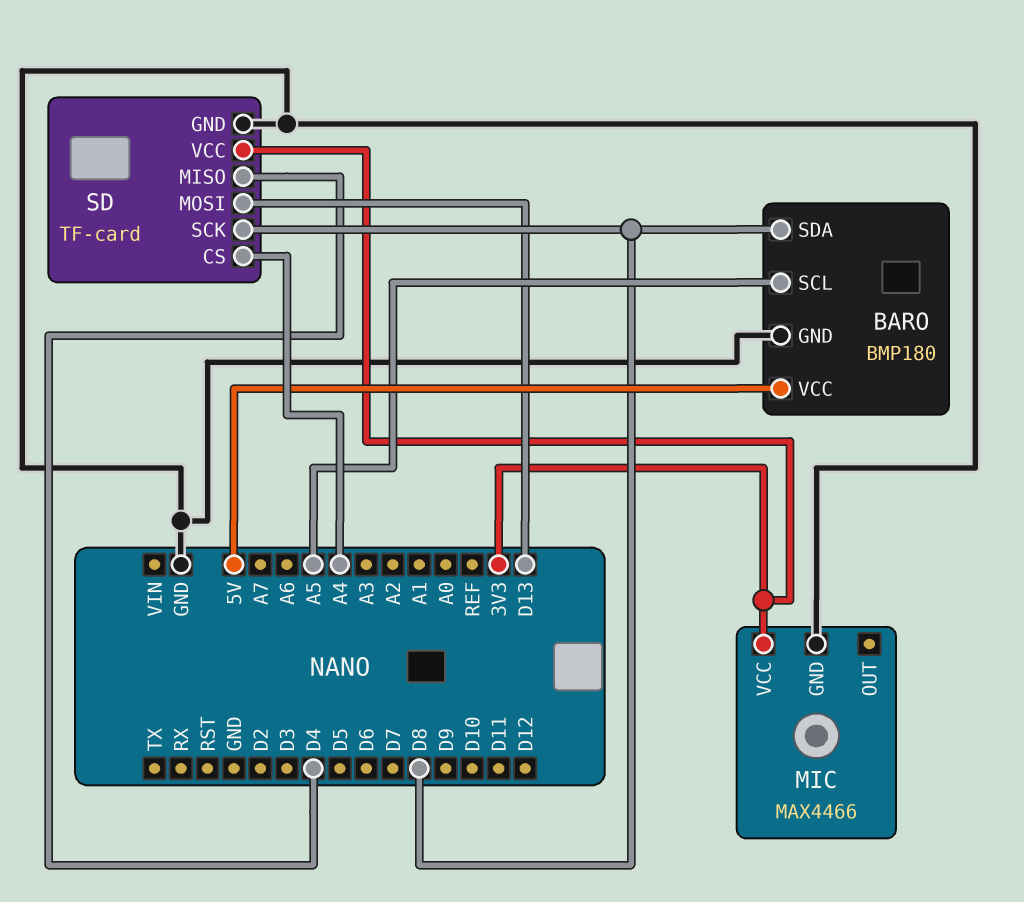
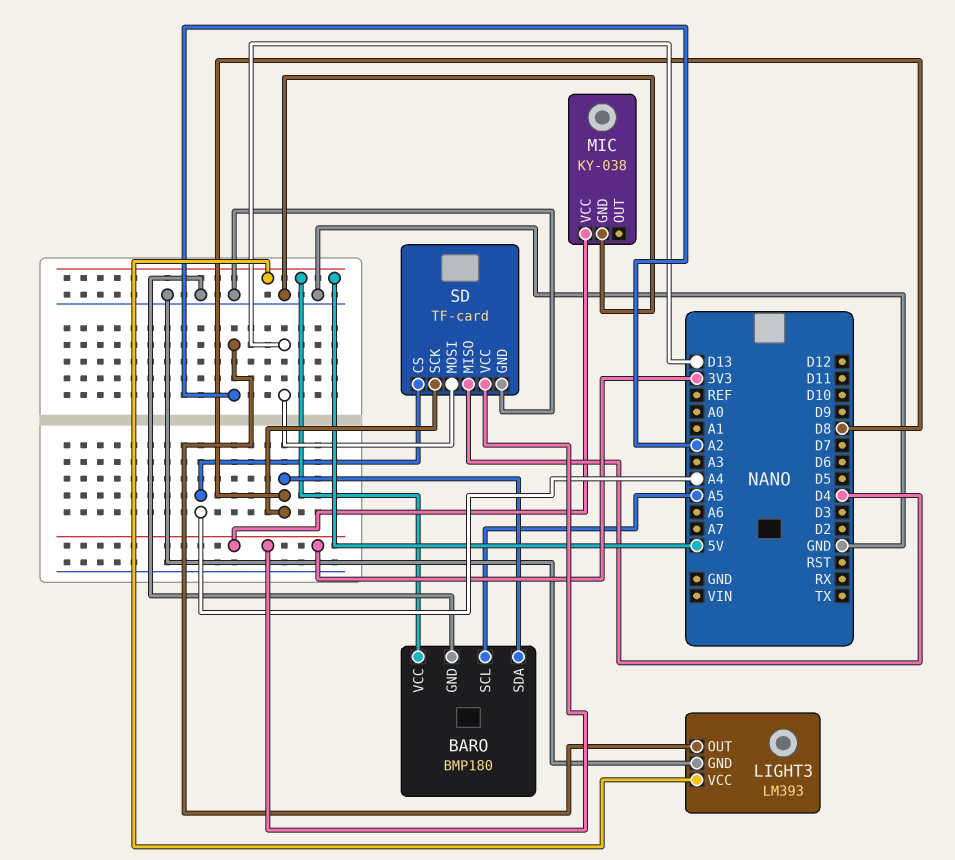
LIGHT3: none -> LM393
LIGHT3 pin GND: none -> GND
LIGHT3 pin OUT: none -> A2
LIGHT3 pin VCC: none -> 5V
MIC: MAX4466 -> KY-038

